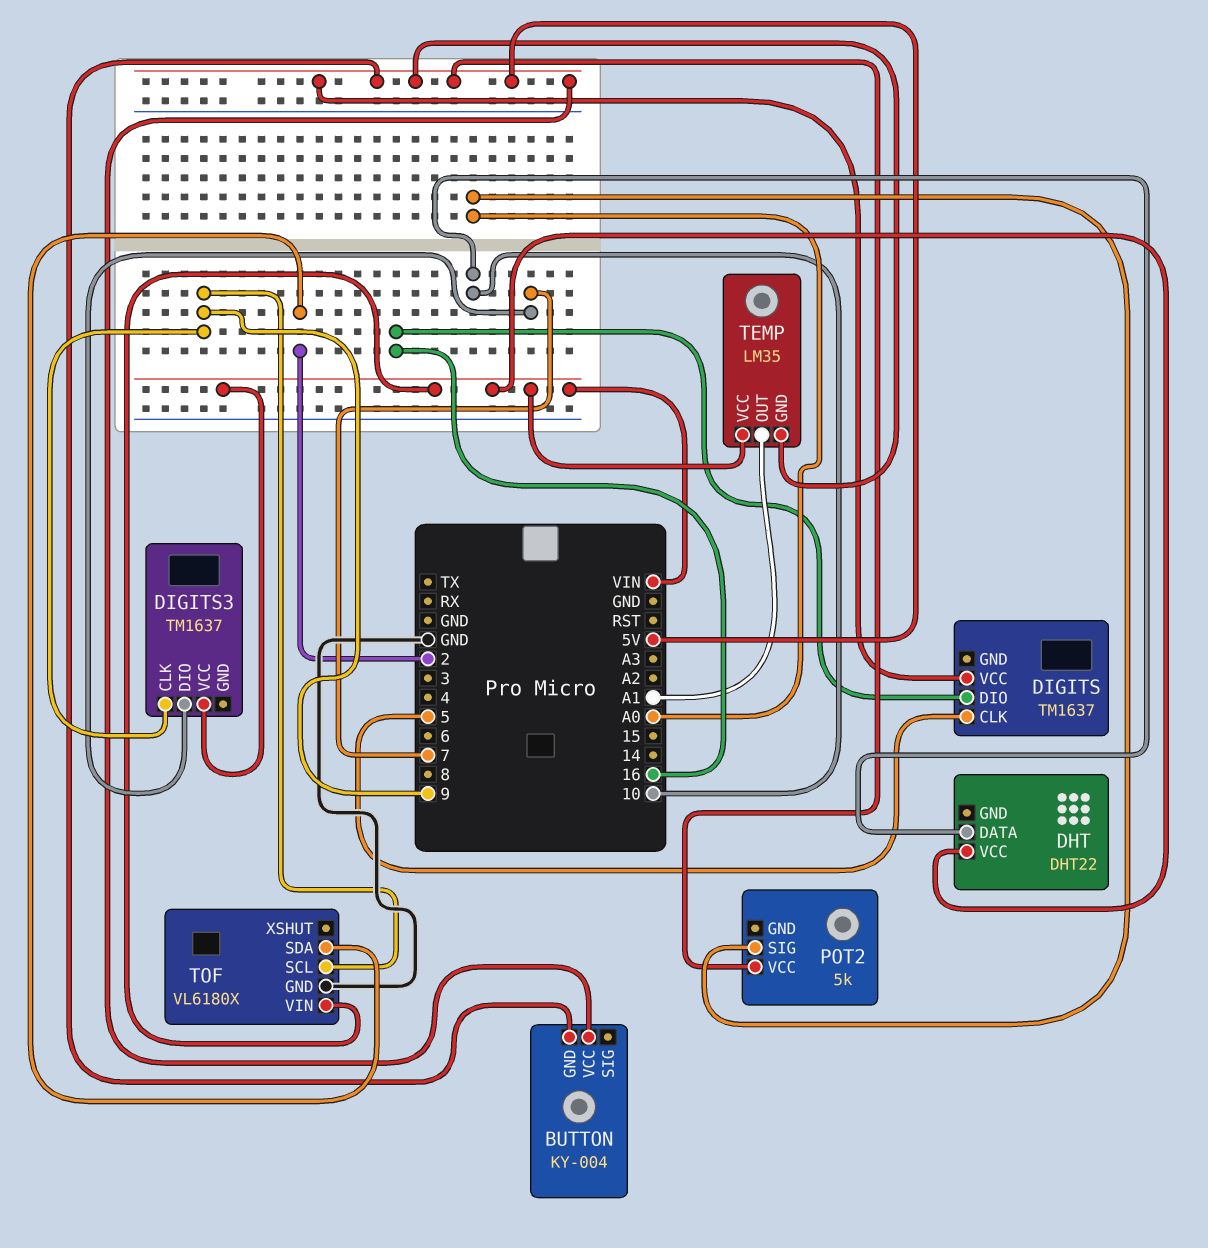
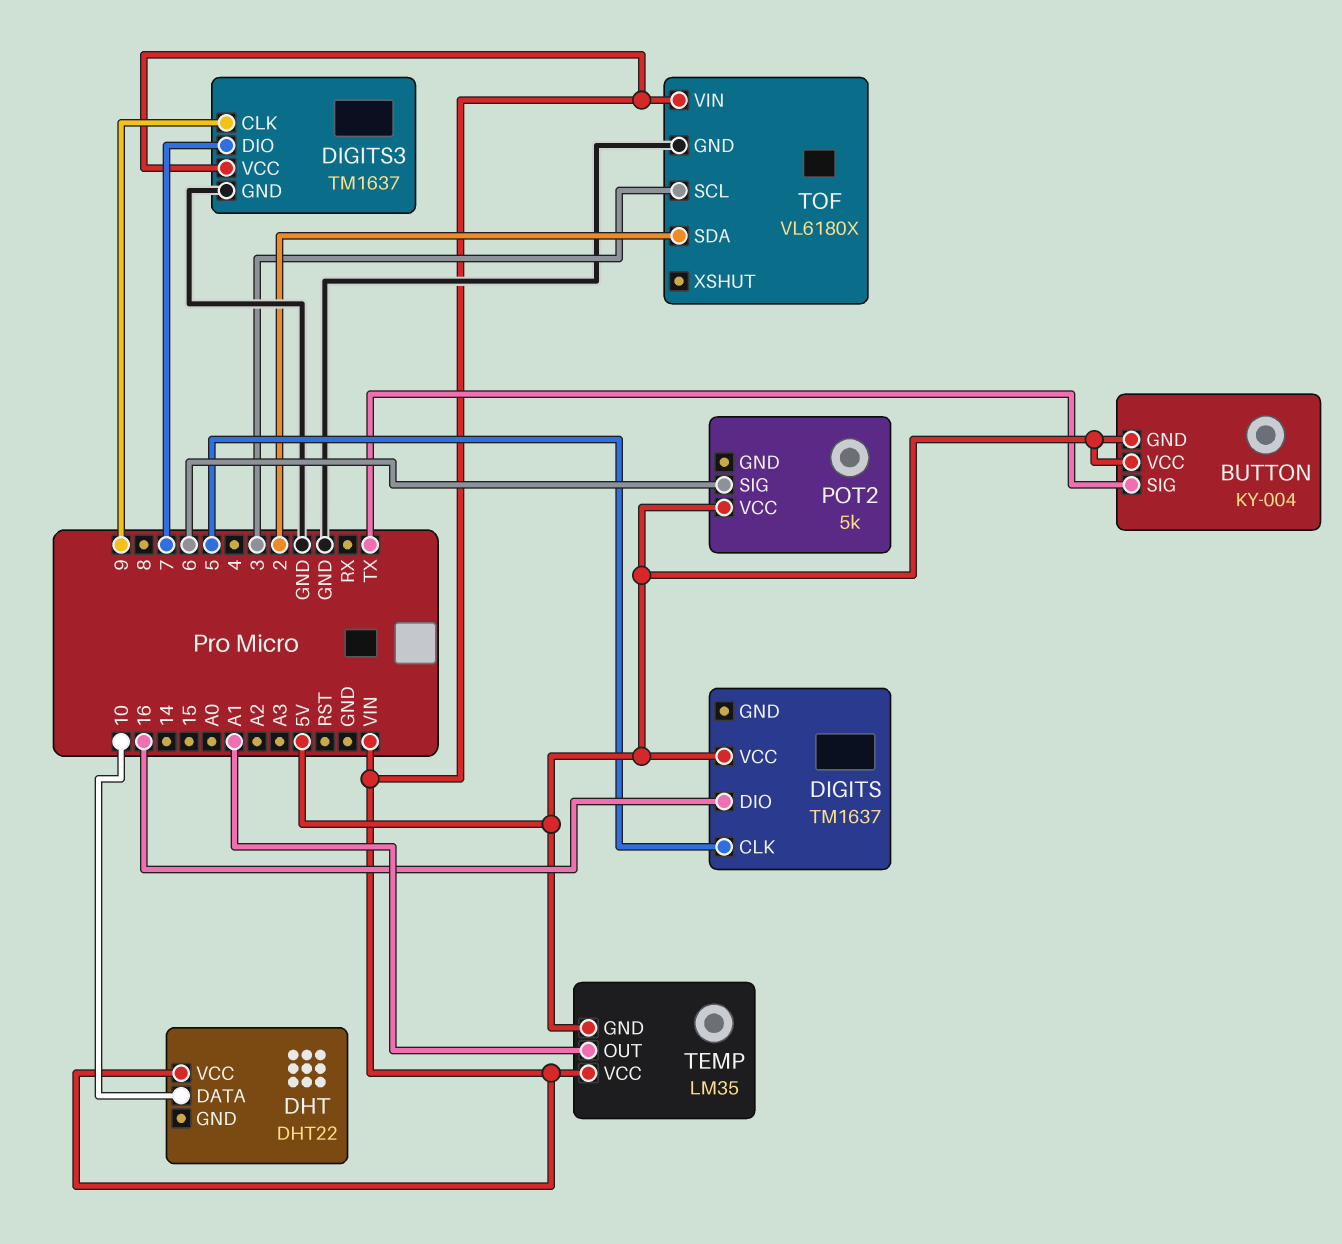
BUTTON pin SIG: none -> TX
DIGITS3 pin GND: none -> GND
POT2 pin SIG: A0 -> 6
TOF pin SCL: 9 -> 3

